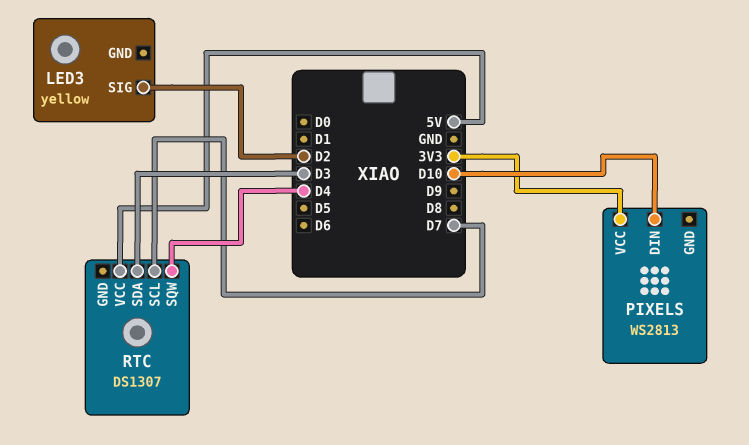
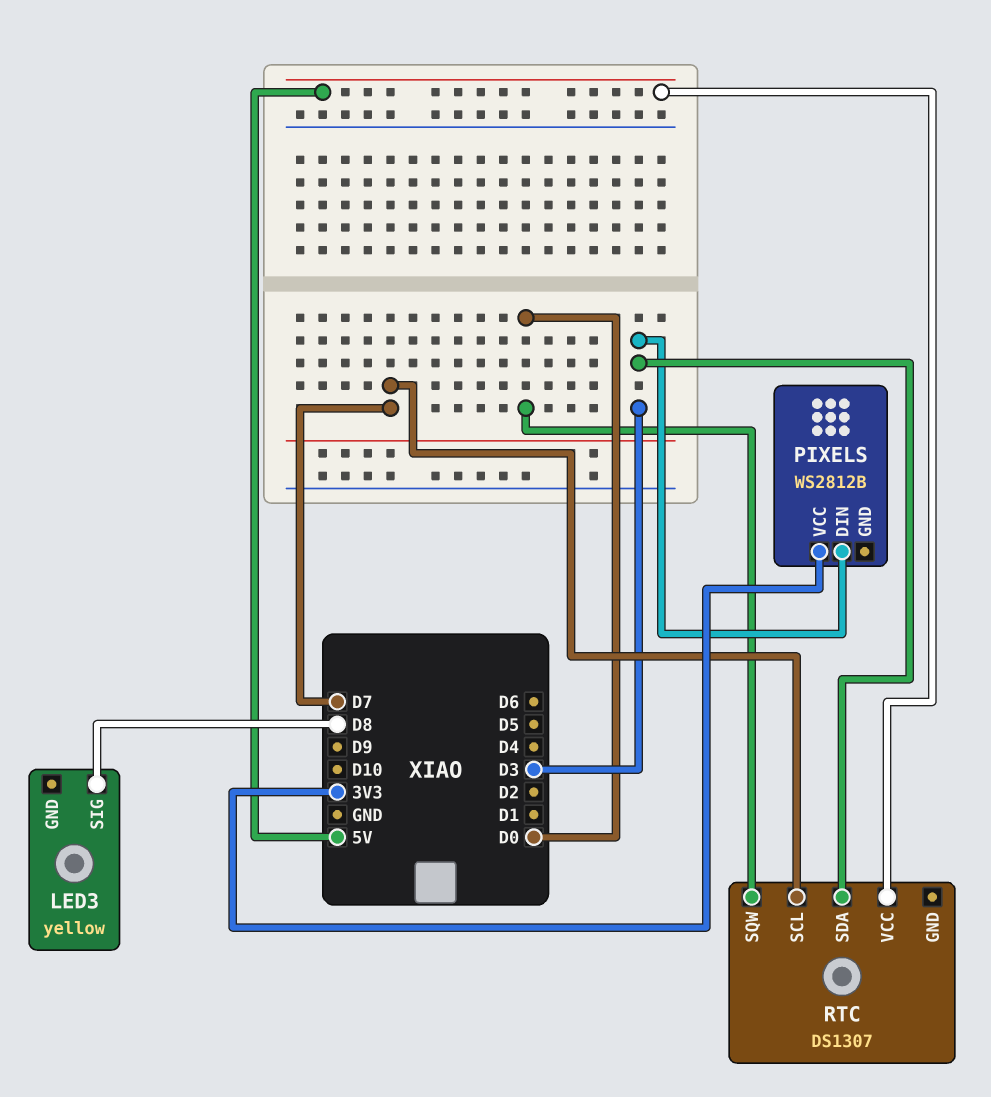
LED3 pin SIG: D2 -> D8
PIXELS: WS2813 -> WS2812B
PIXELS pin DIN: D10 -> D3
RTC pin SQW: D4 -> D0

